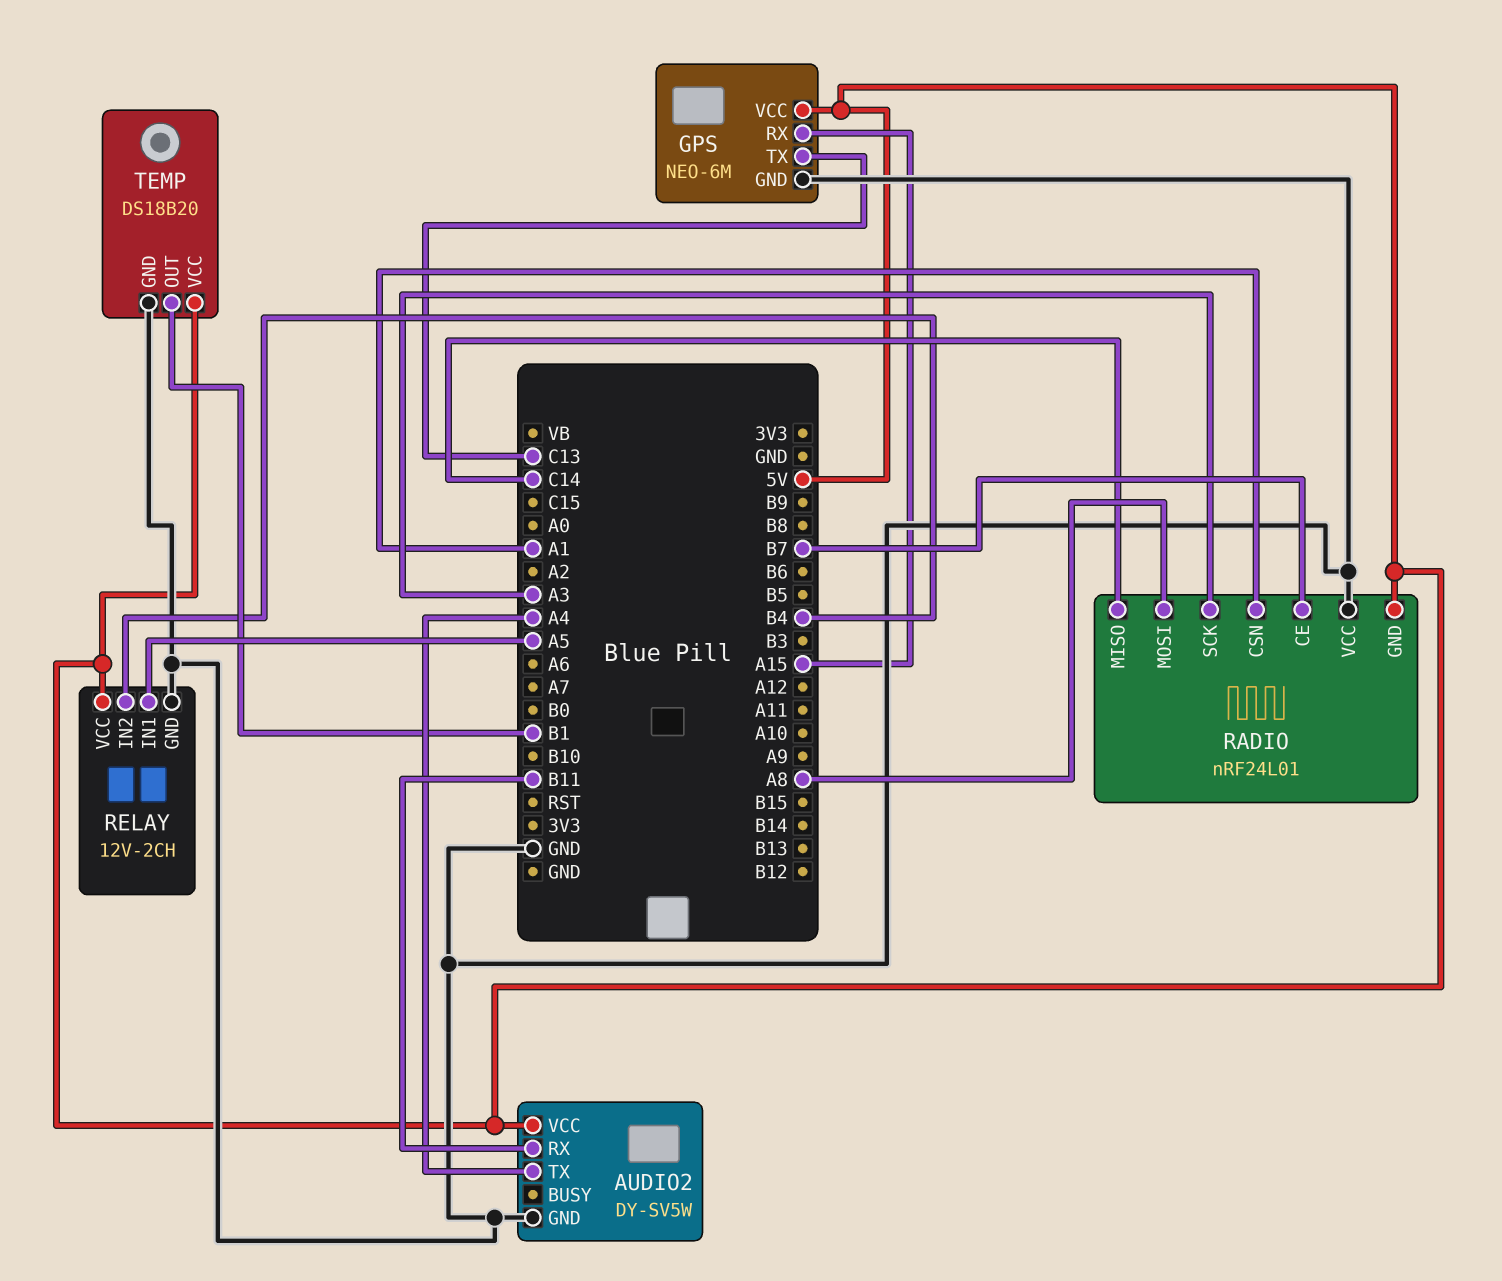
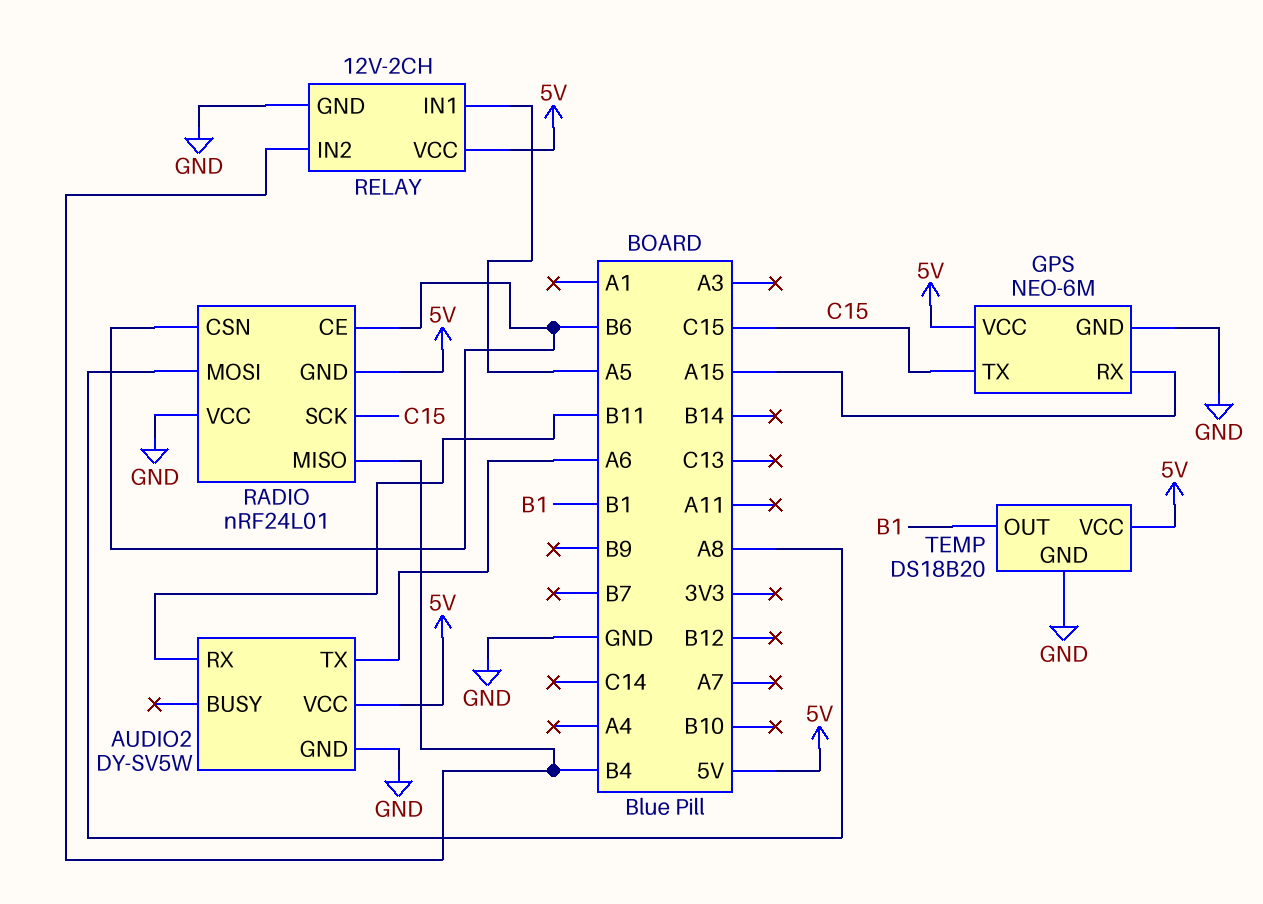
AUDIO2 pin TX: A4 -> A6
GPS pin TX: C13 -> C15
RADIO pin CE: B7 -> B6
RADIO pin CSN: A1 -> B6
RADIO pin MISO: C14 -> B4
RADIO pin SCK: A3 -> C15

